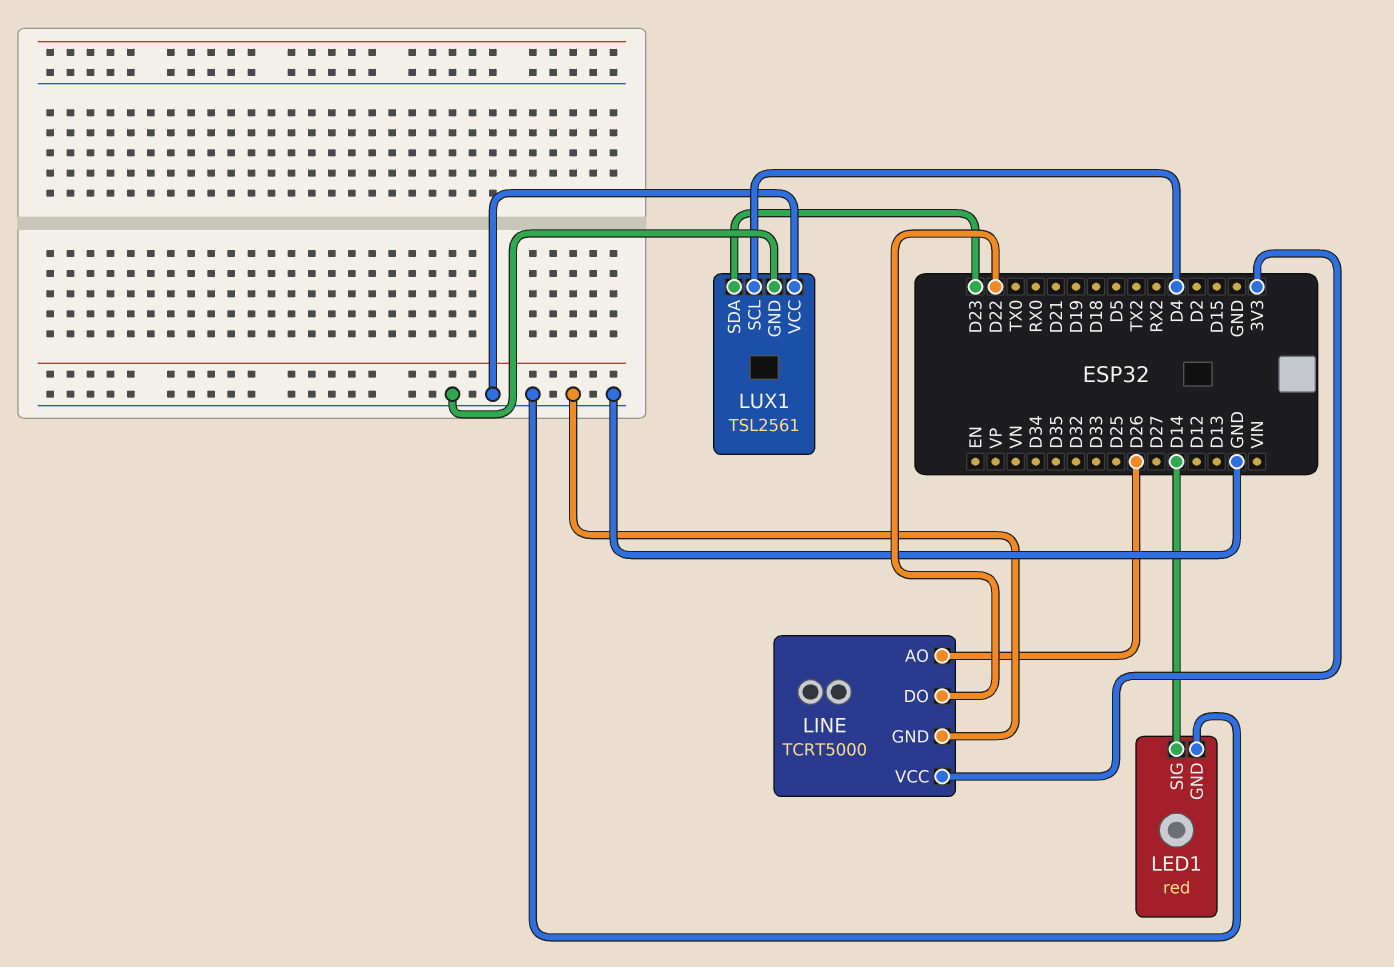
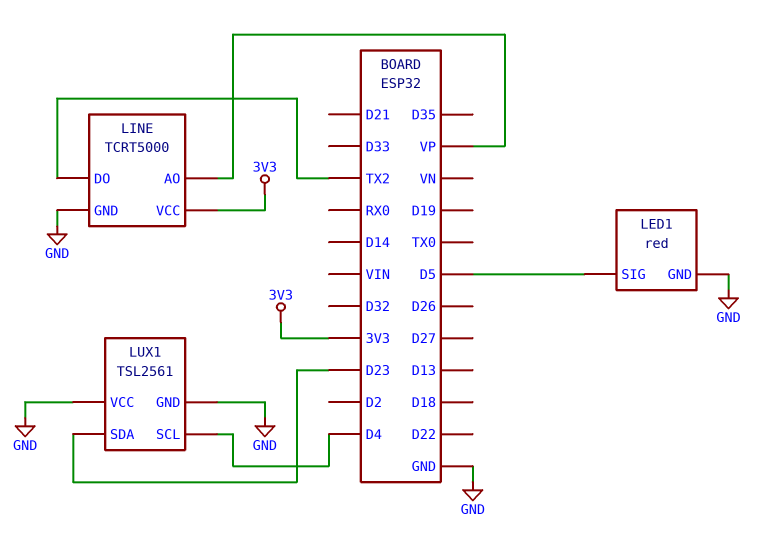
LED1 pin SIG: D14 -> D5
LINE pin AO: D26 -> VP
LINE pin DO: D22 -> TX2

